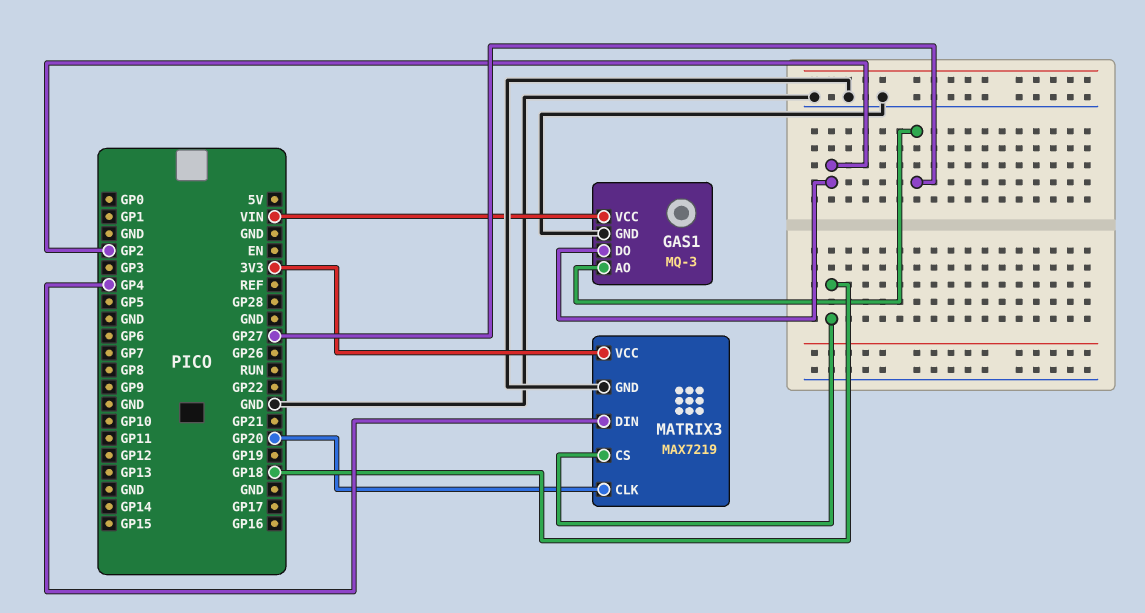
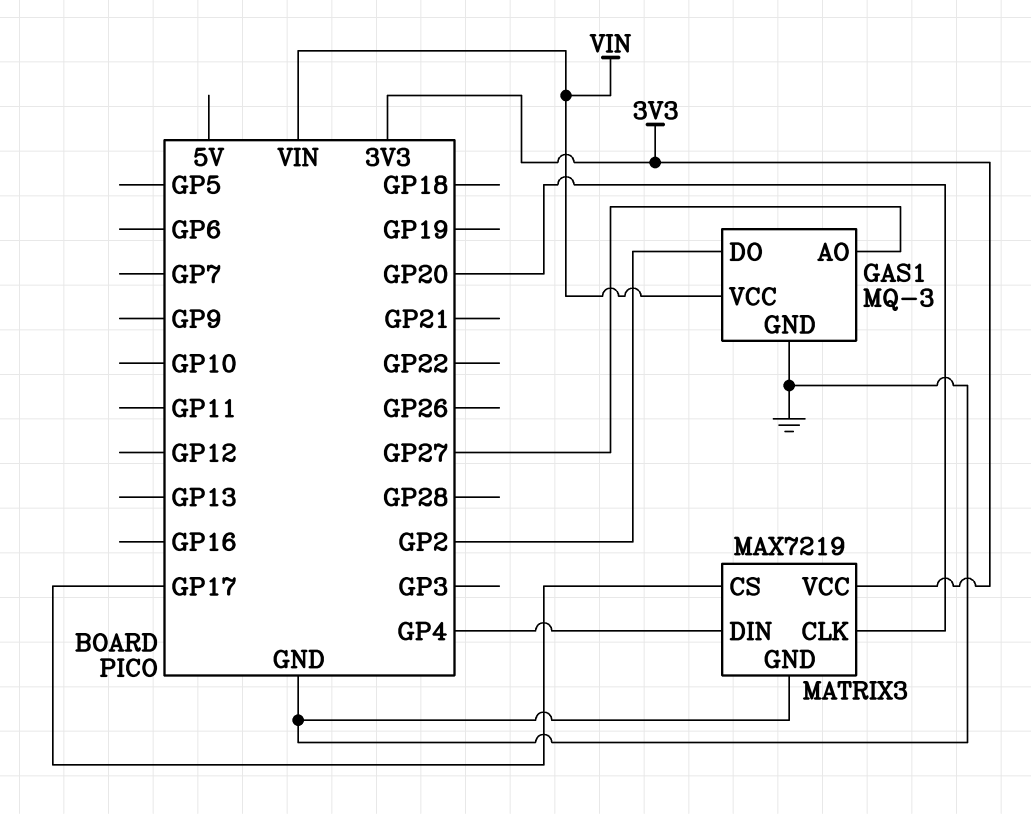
MATRIX3 pin CS: GP18 -> GP17

